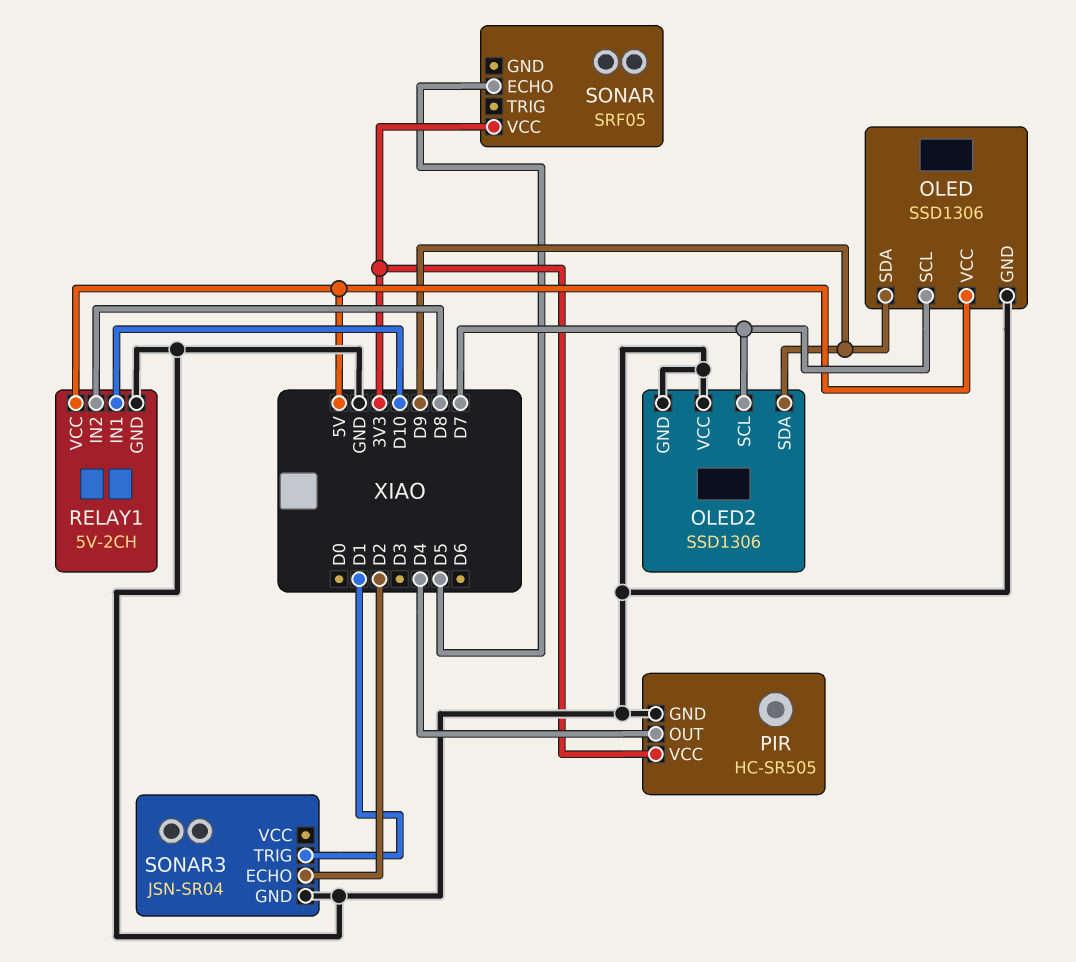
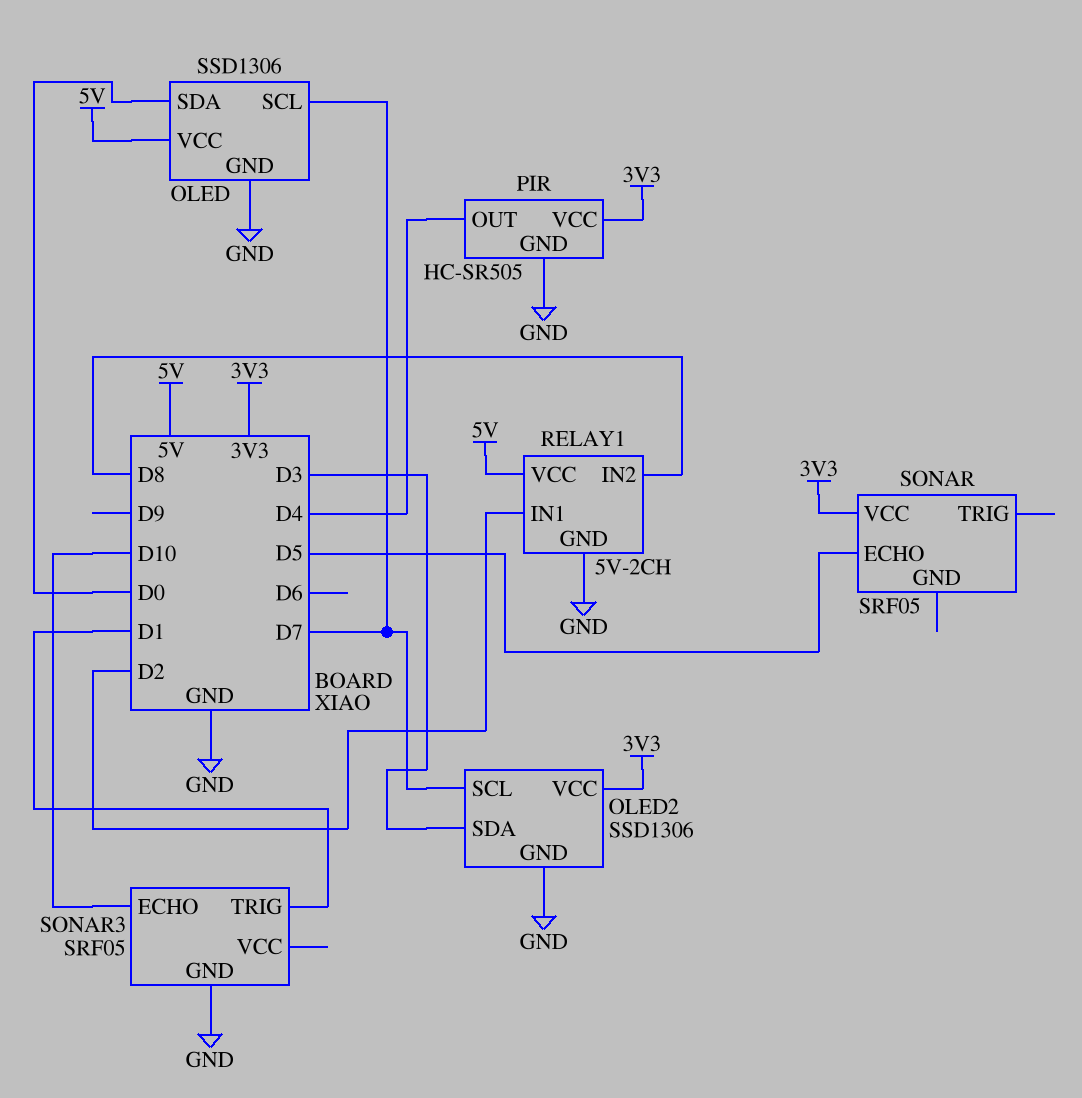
OLED pin SDA: D9 -> D0
OLED2 pin SDA: D9 -> D3
OLED2 pin VCC: GND -> 3V3
RELAY1 pin IN1: D10 -> D2
SONAR3: JSN-SR04 -> SRF05
SONAR3 pin ECHO: D2 -> D10

